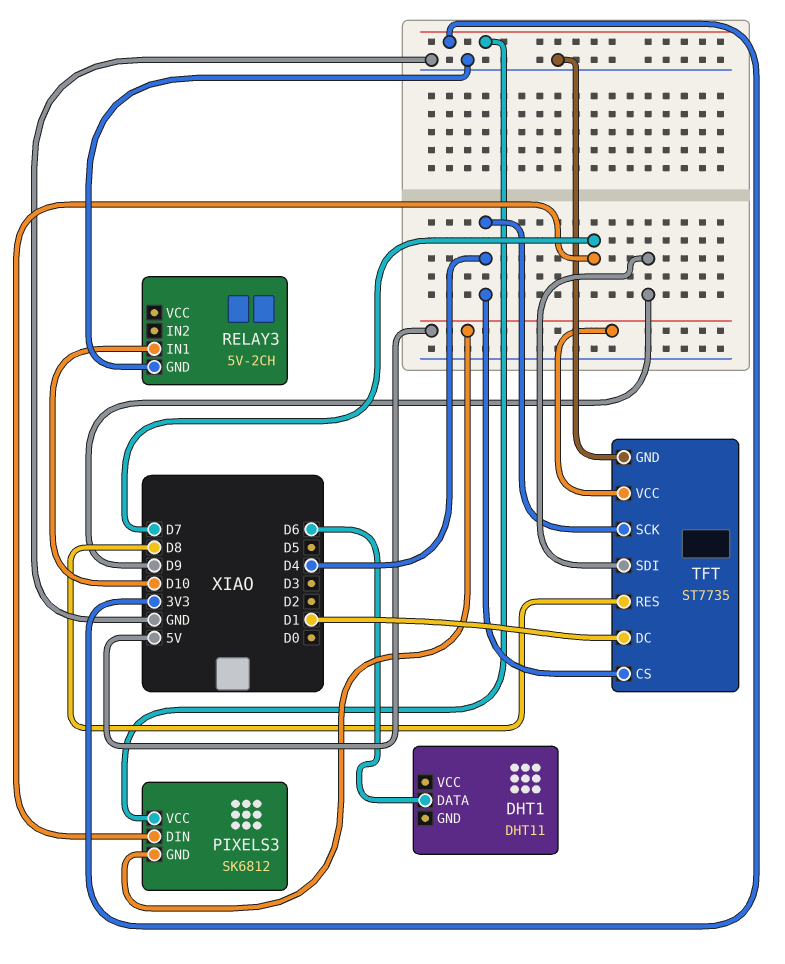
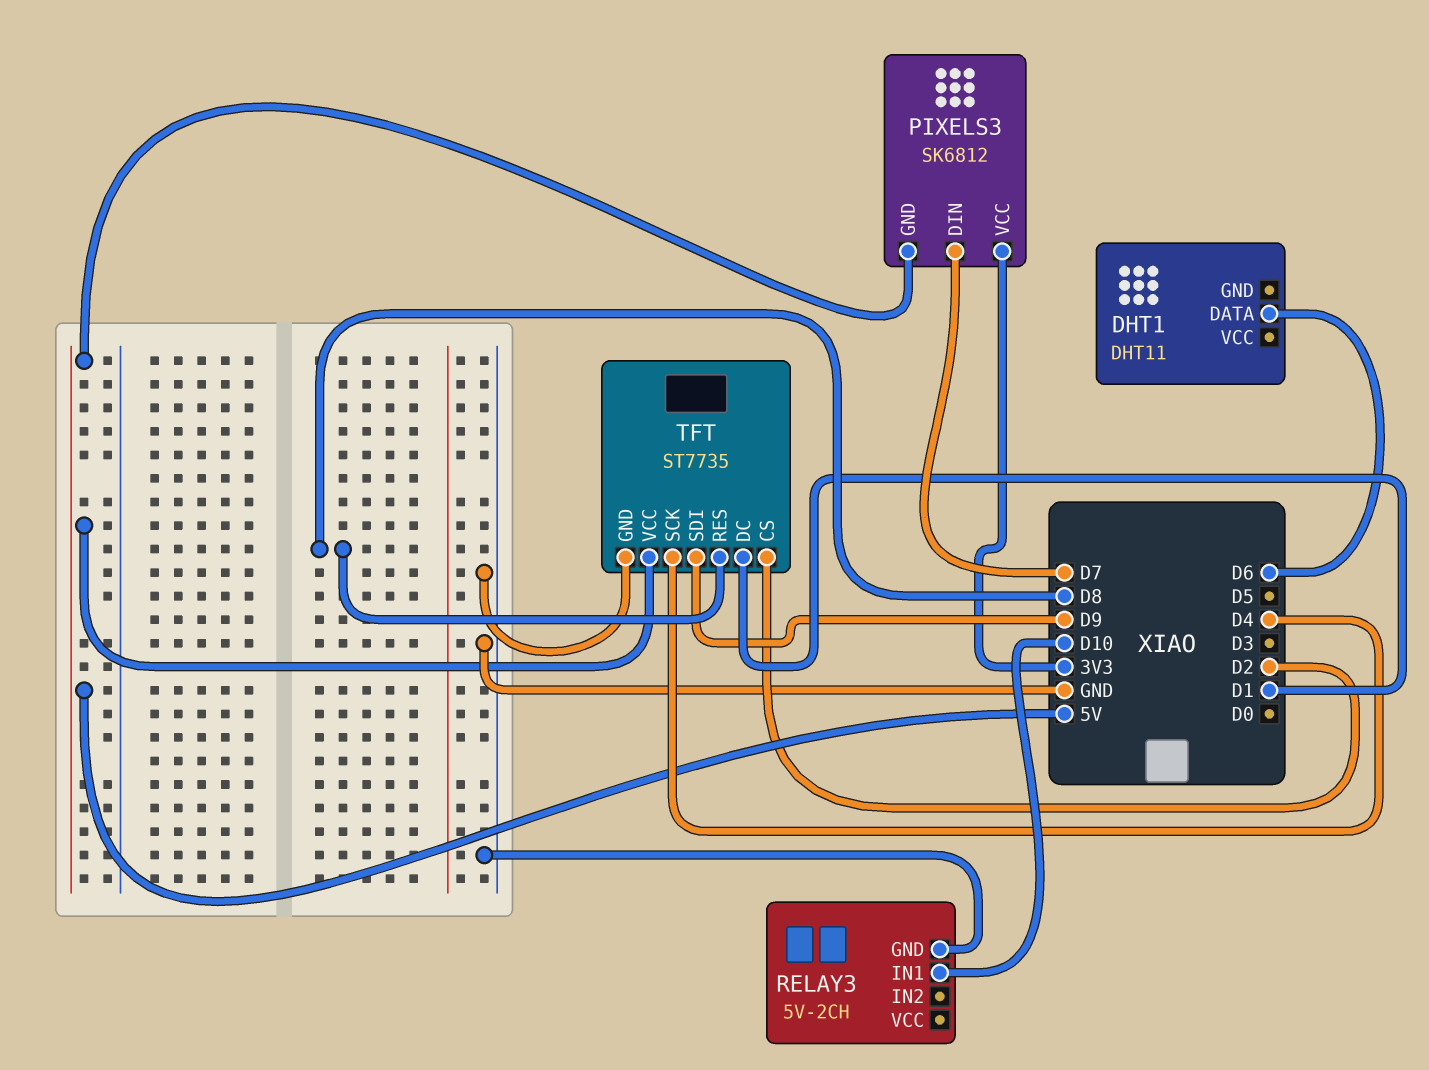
TFT pin CS: D4 -> D2

